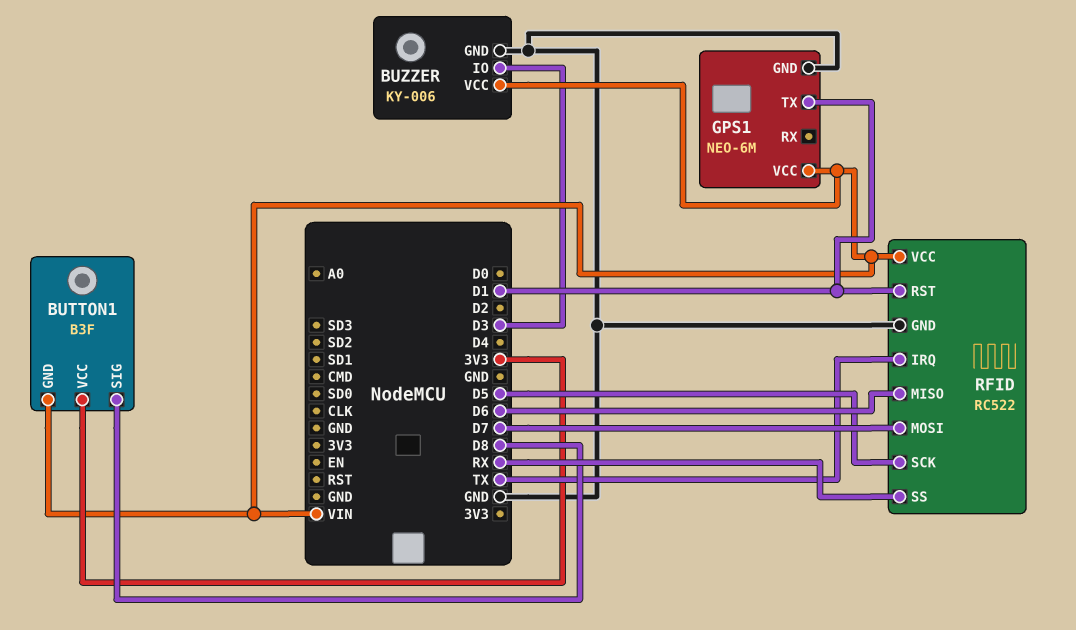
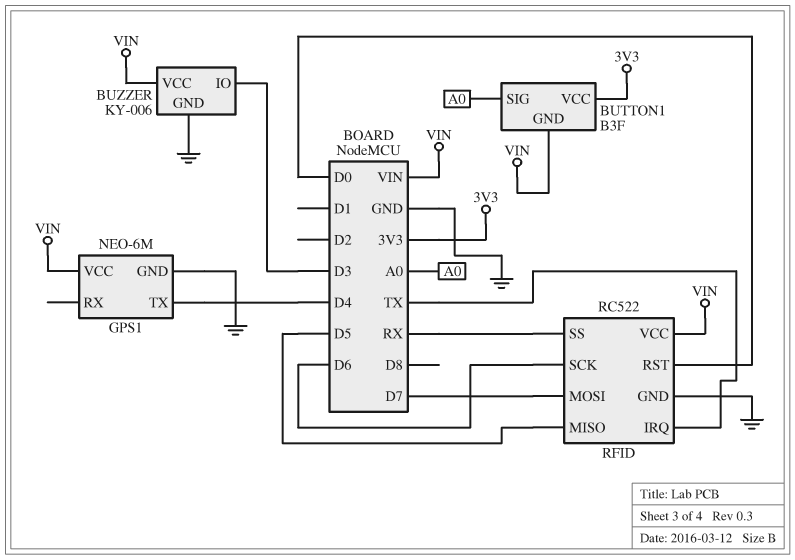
BUTTON1 pin SIG: D8 -> A0
GPS1 pin TX: D1 -> D4
RFID pin MISO: D6 -> D5
RFID pin RST: D1 -> D0
RFID pin SCK: D5 -> D6

